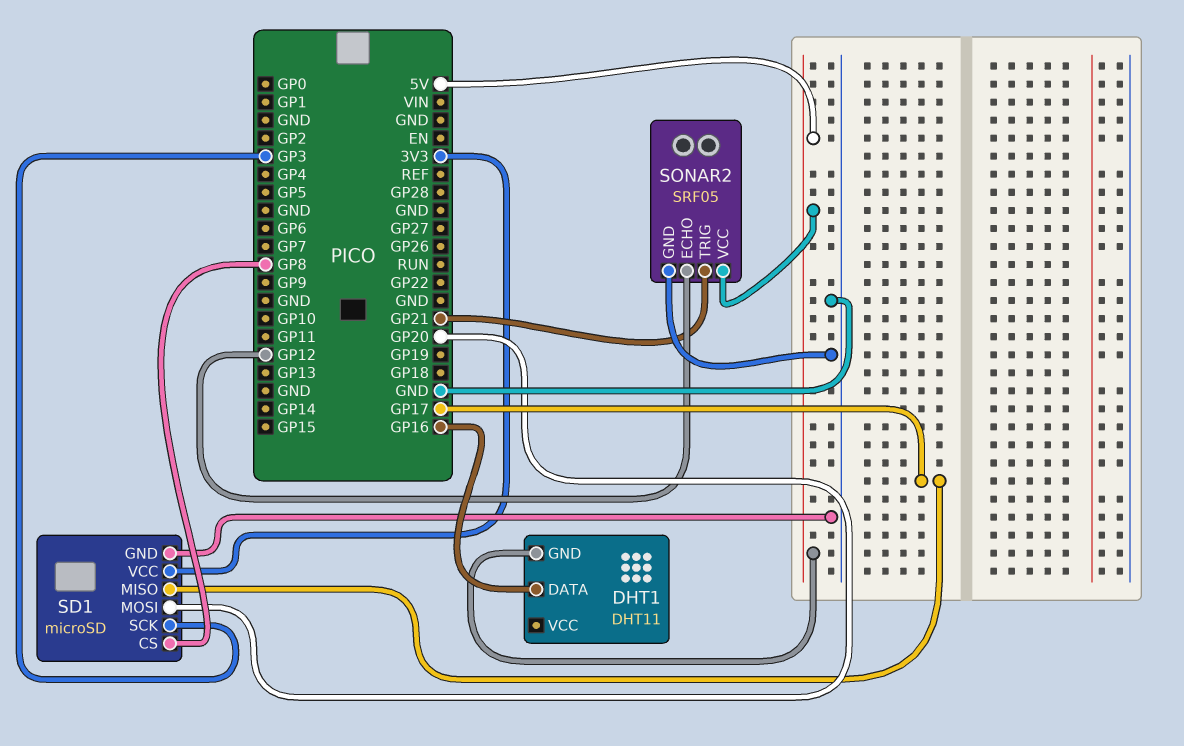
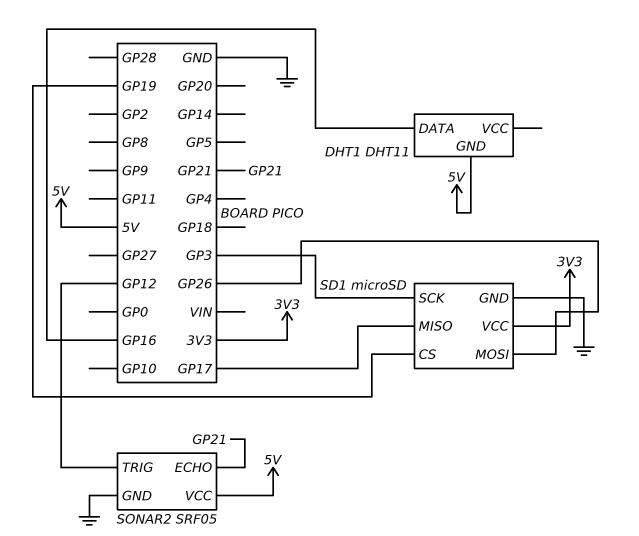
SD1 pin CS: GP8 -> GP19
SD1 pin MOSI: GP20 -> GP26
SONAR2 pin ECHO: GP12 -> GP21
SONAR2 pin TRIG: GP21 -> GP12

